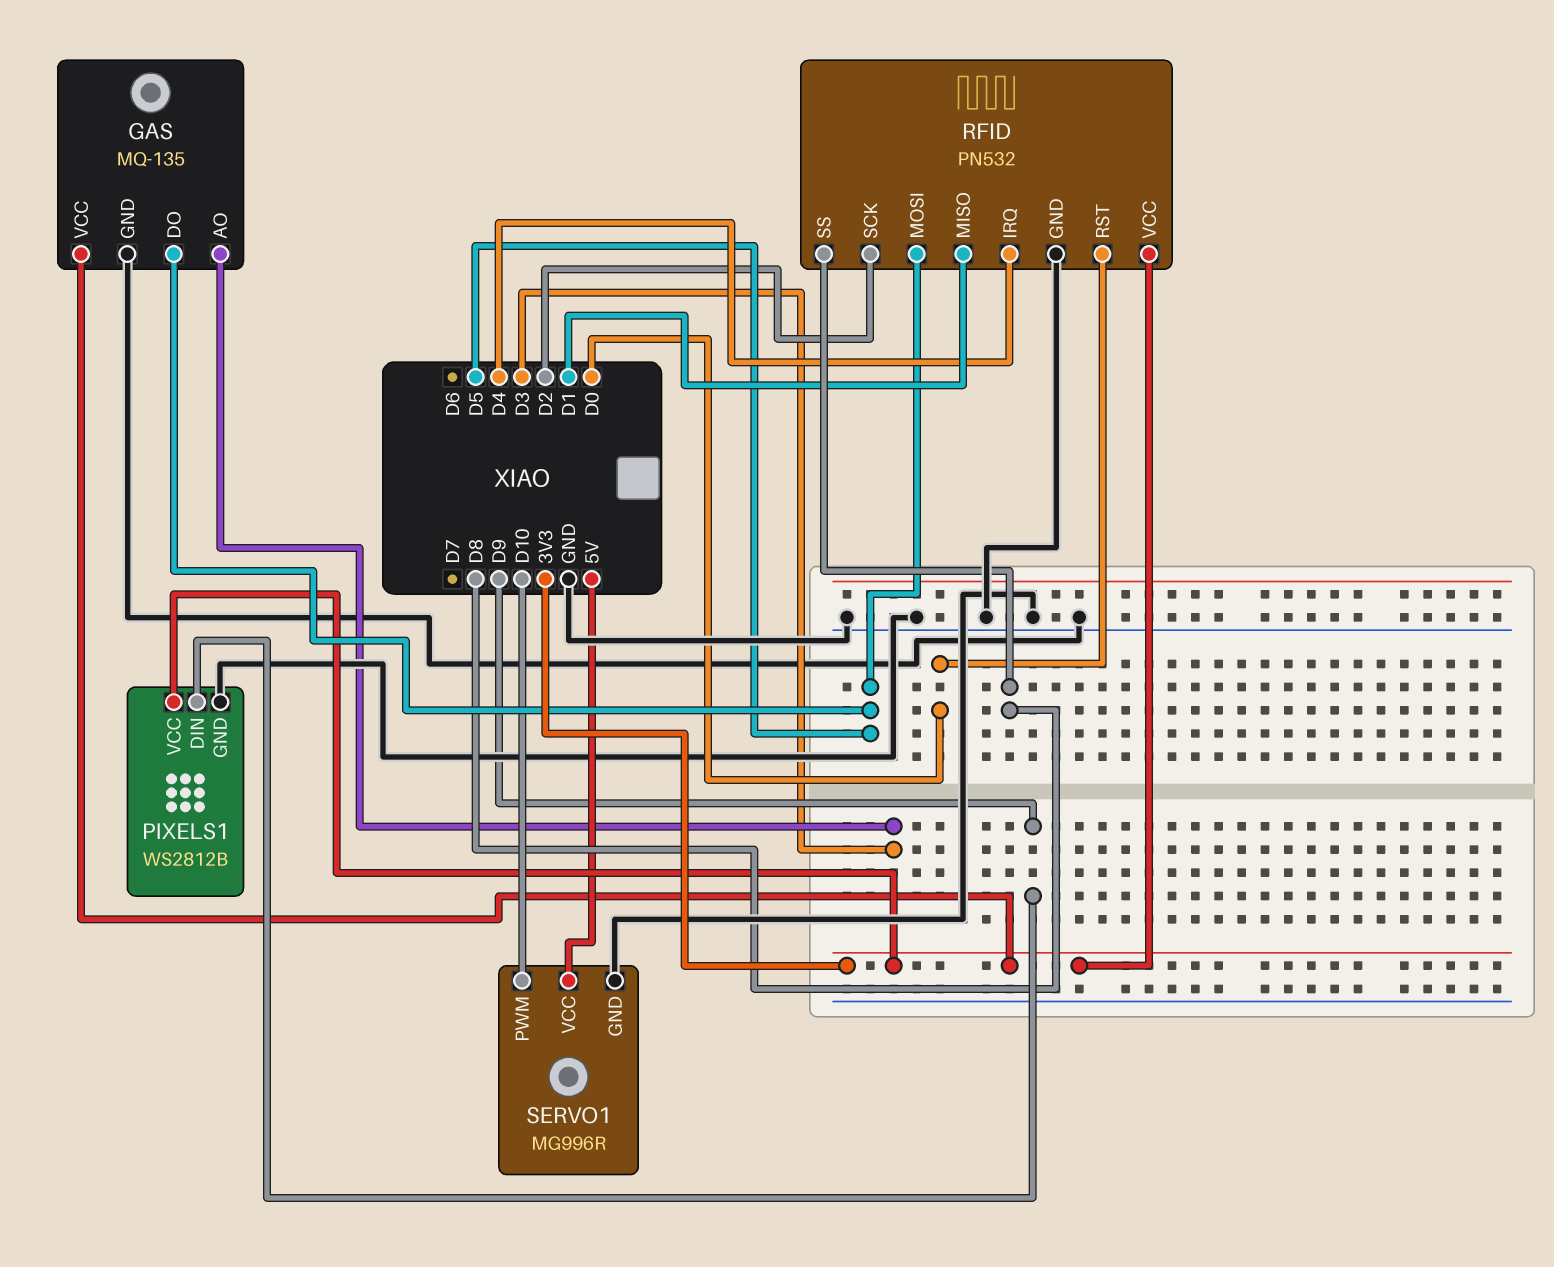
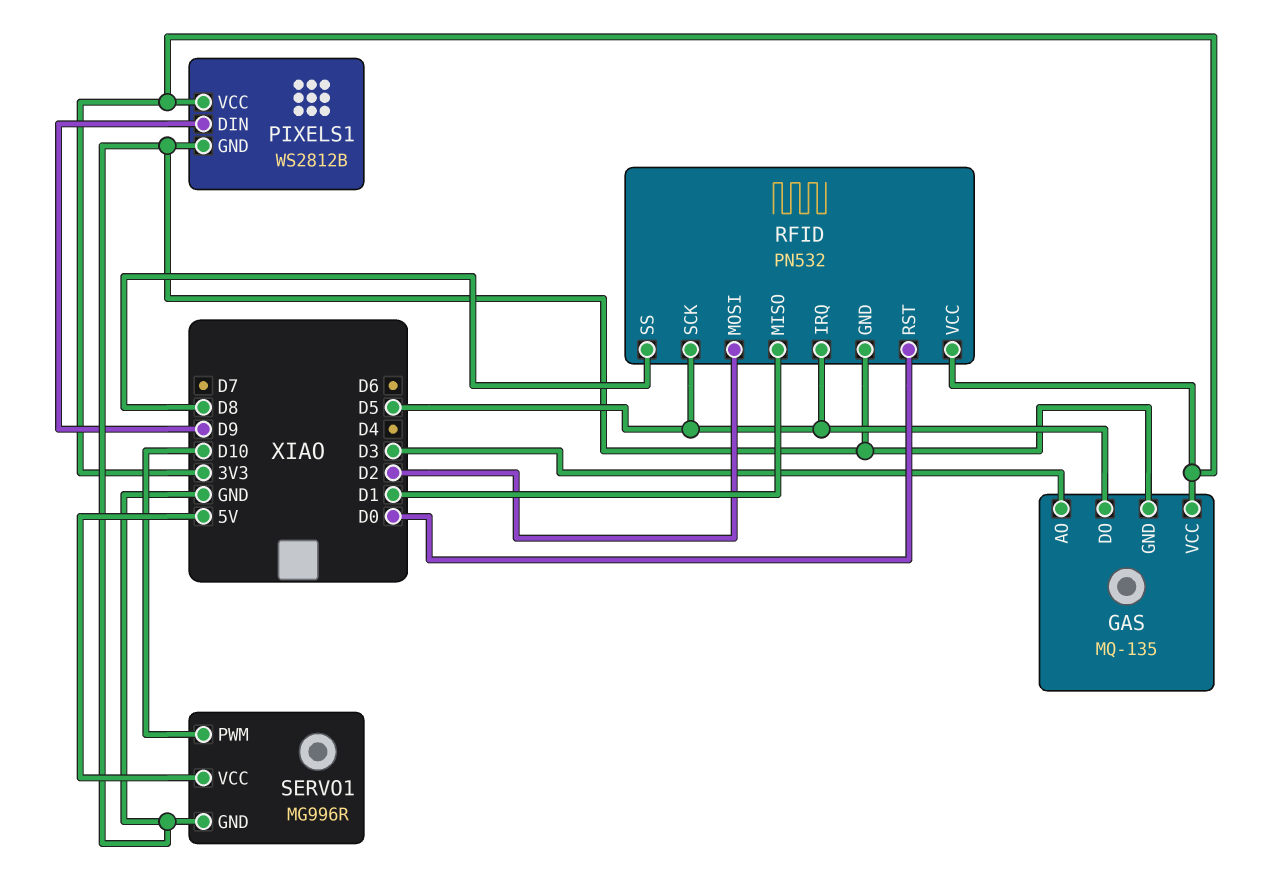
RFID pin IRQ: D4 -> D5
RFID pin MOSI: D5 -> D2
RFID pin SCK: D2 -> D5

